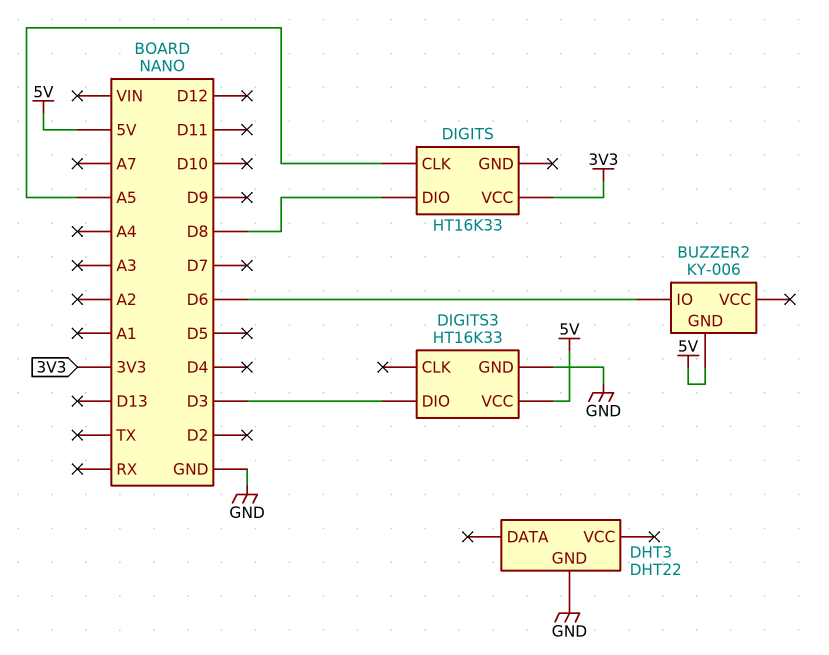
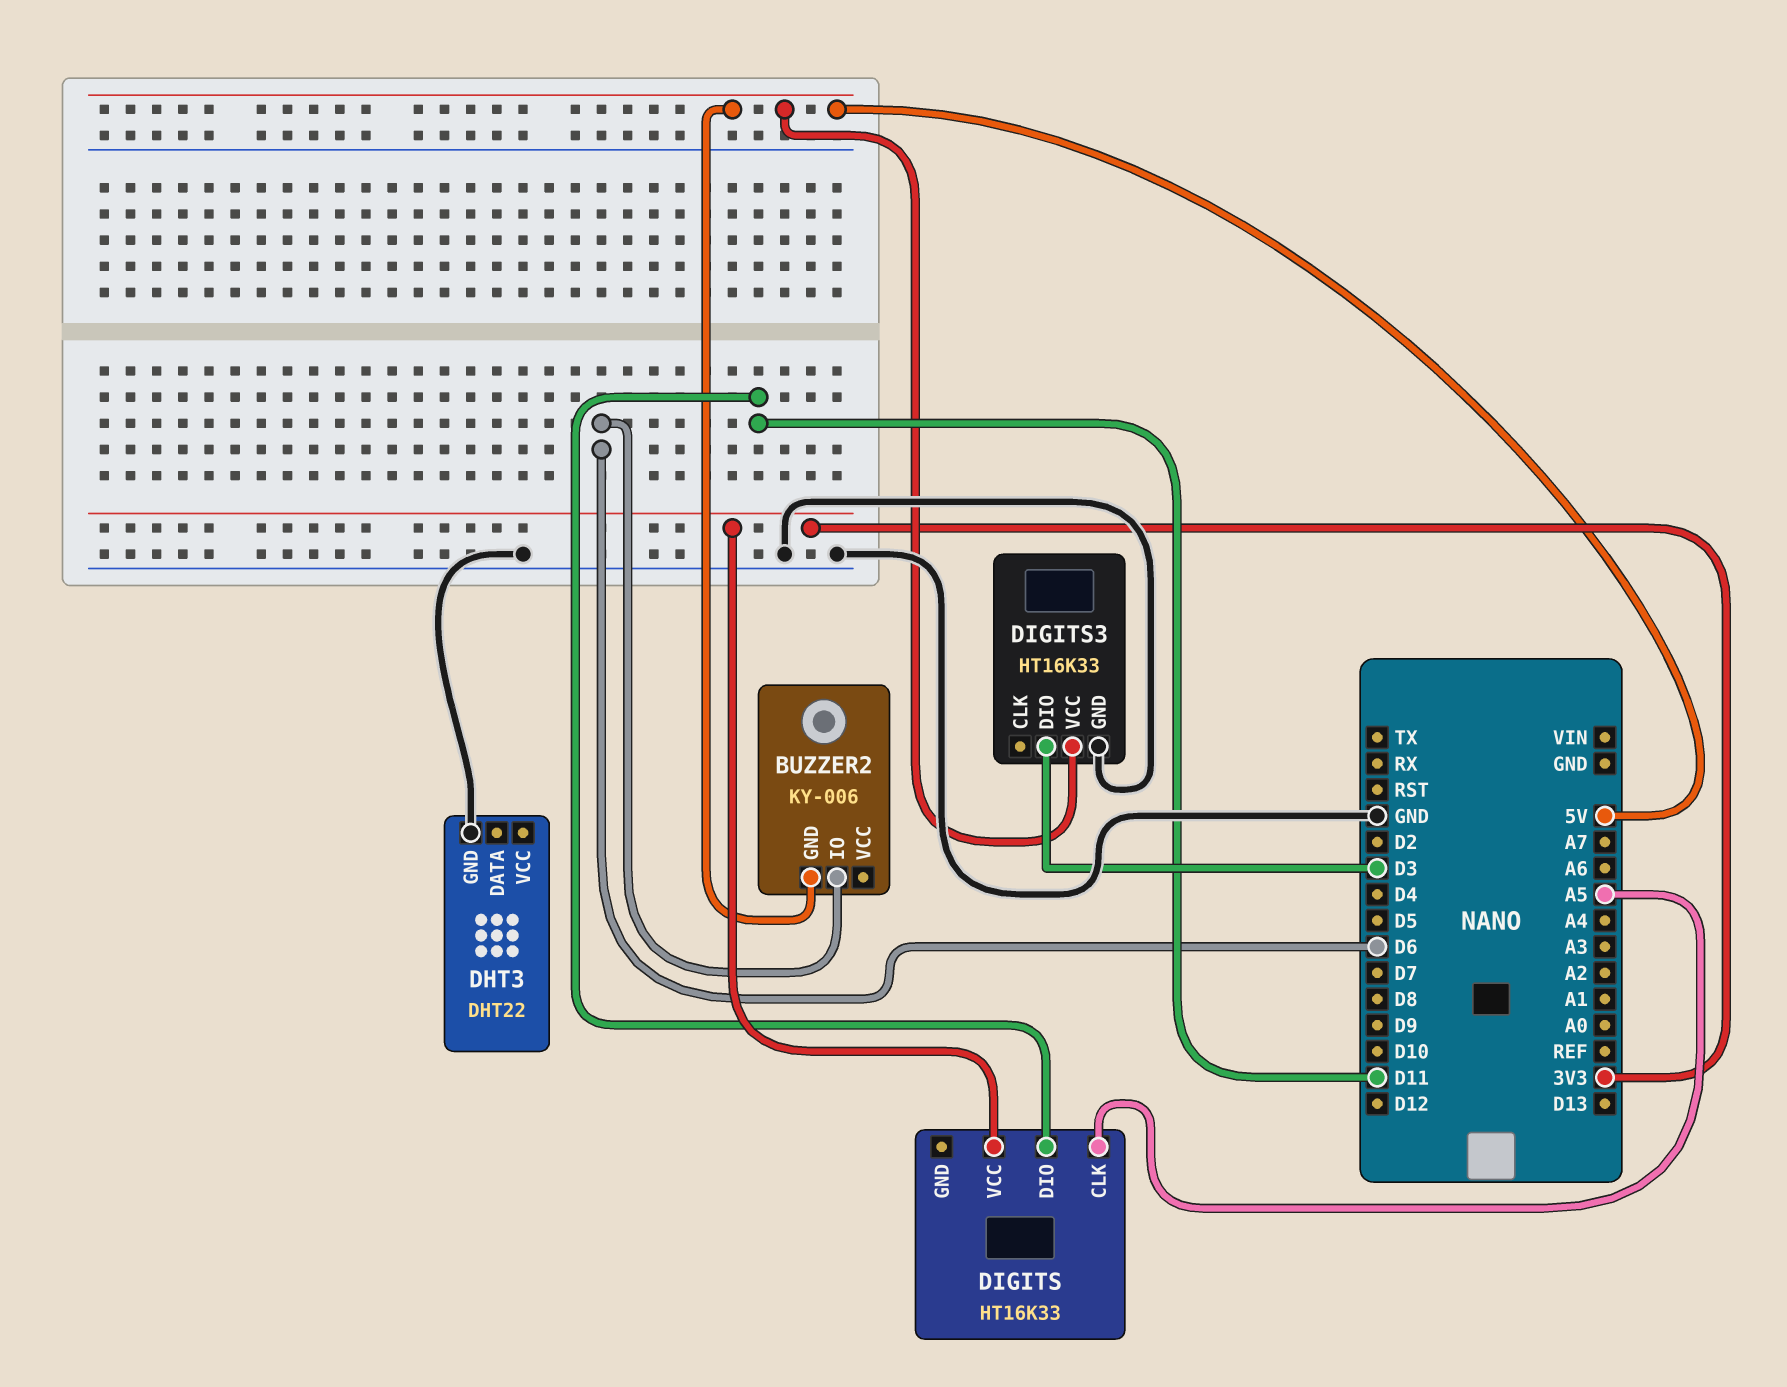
DIGITS pin DIO: D8 -> D11

